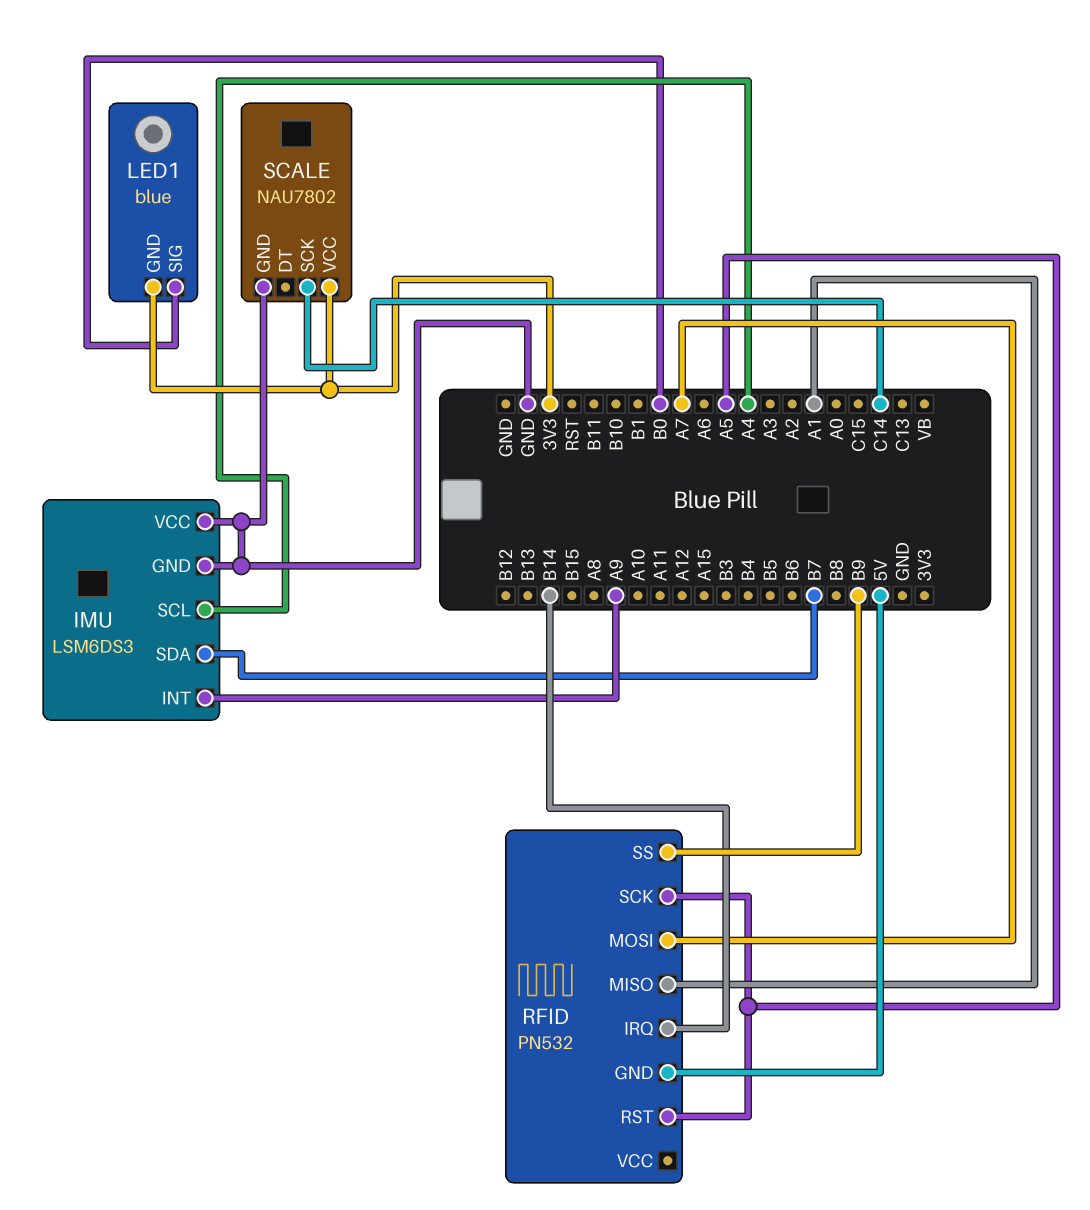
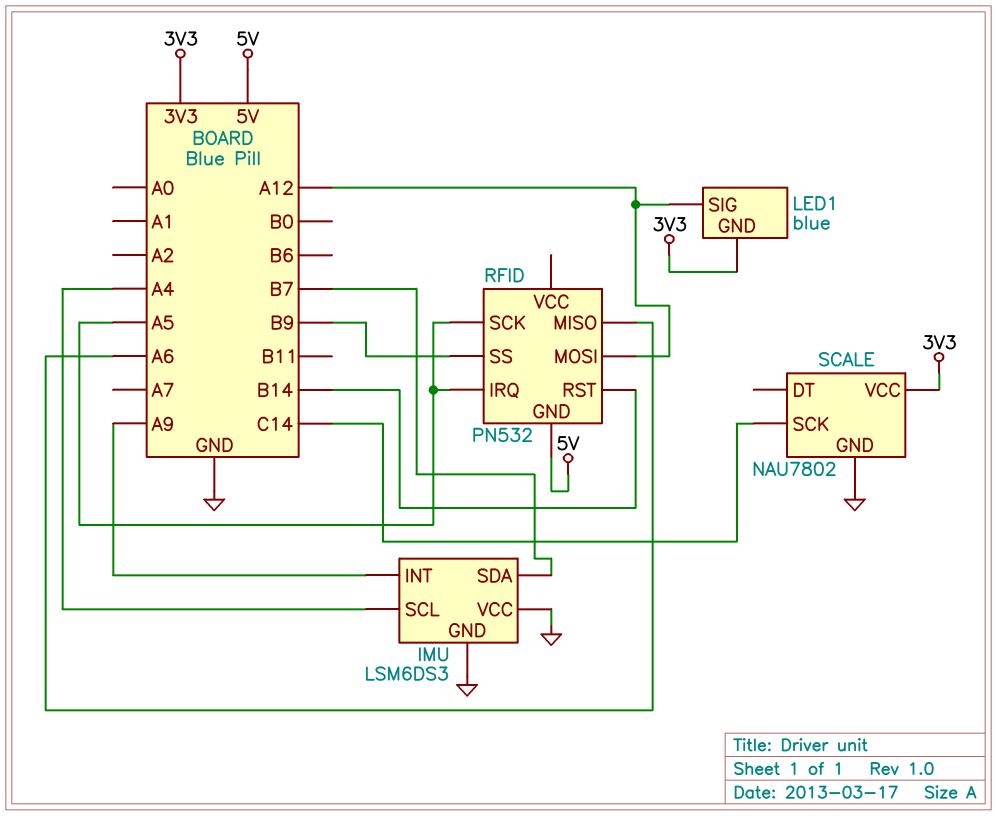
LED1 pin SIG: B0 -> A12
RFID pin IRQ: B14 -> A5
RFID pin MISO: A1 -> A6
RFID pin MOSI: A7 -> A12
RFID pin RST: A5 -> B14

